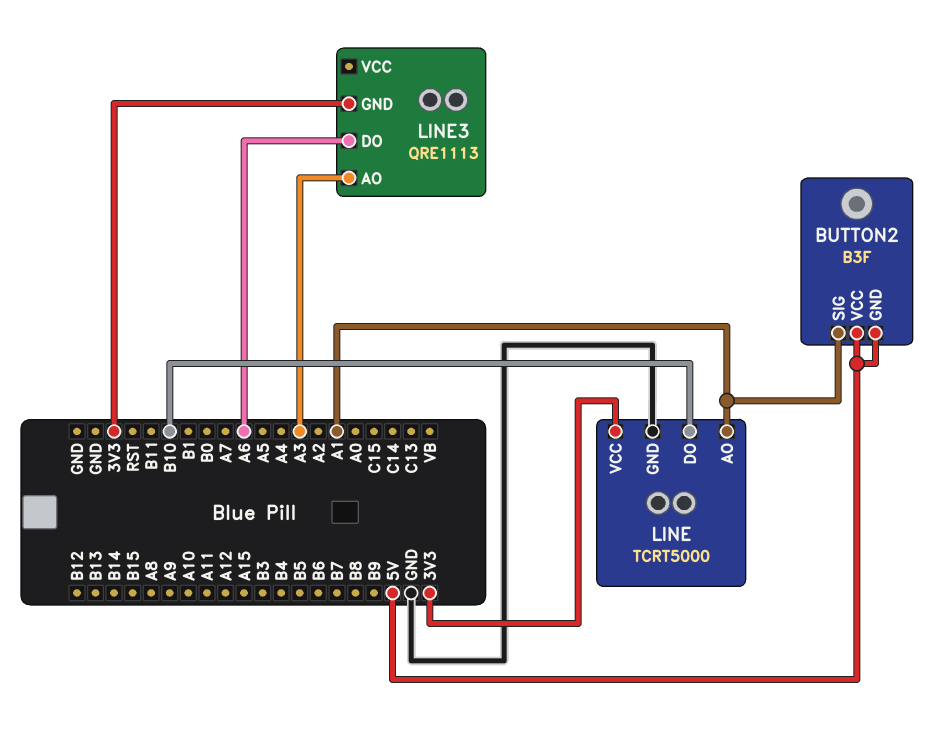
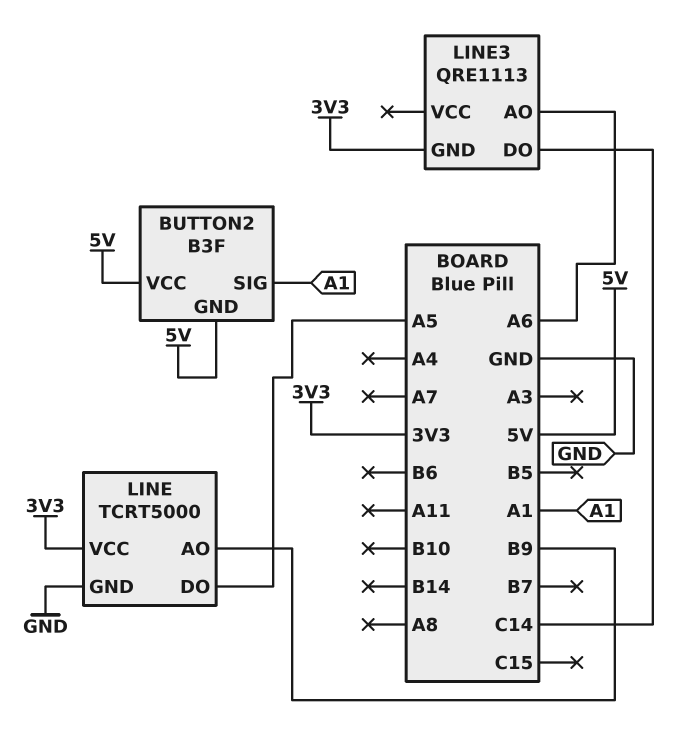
LINE pin AO: A1 -> B9
LINE pin DO: B10 -> A5
LINE3 pin AO: A3 -> A6
LINE3 pin DO: A6 -> C14

